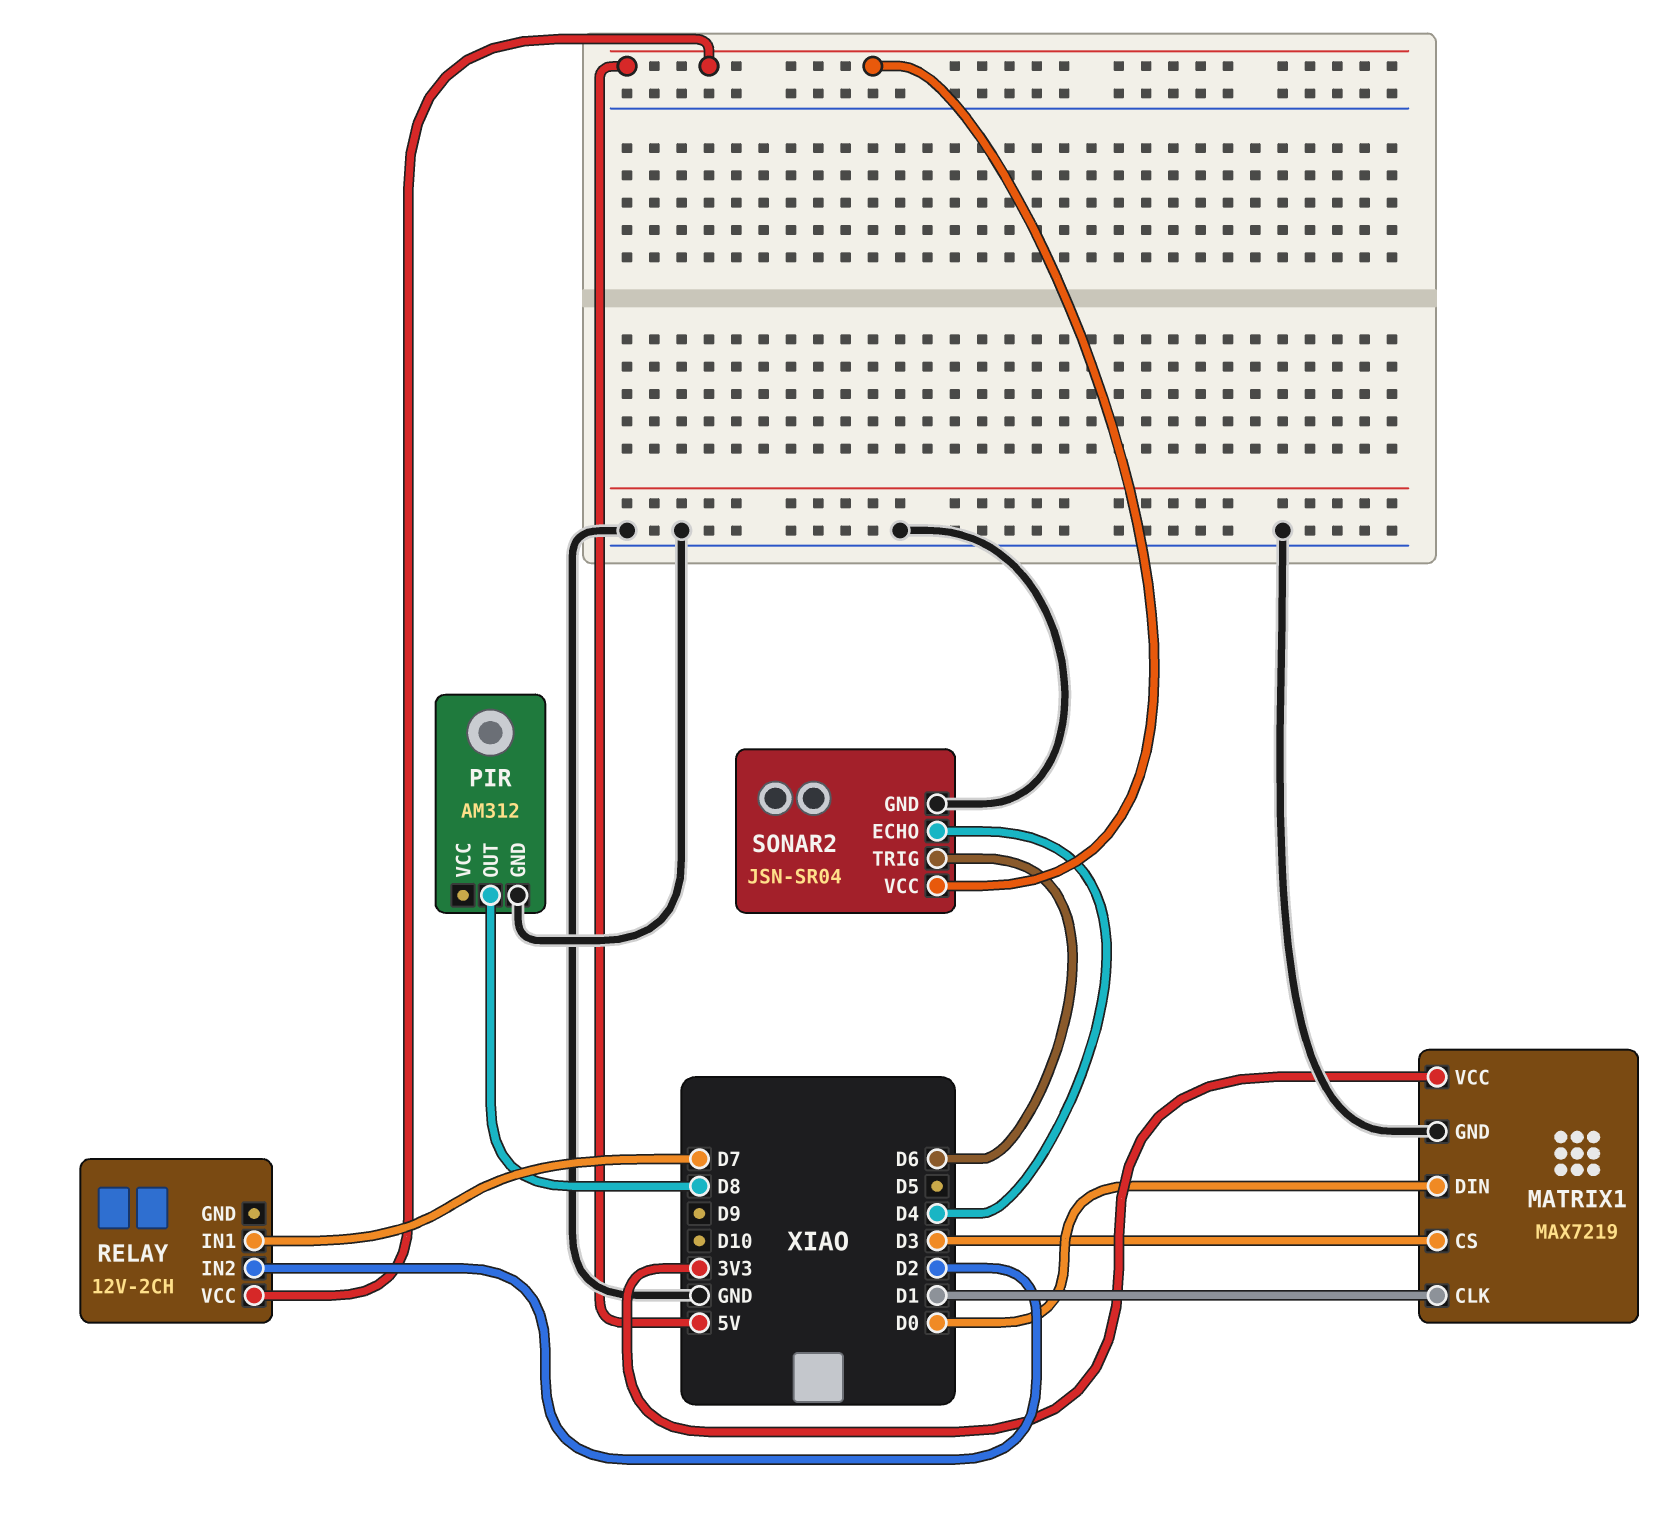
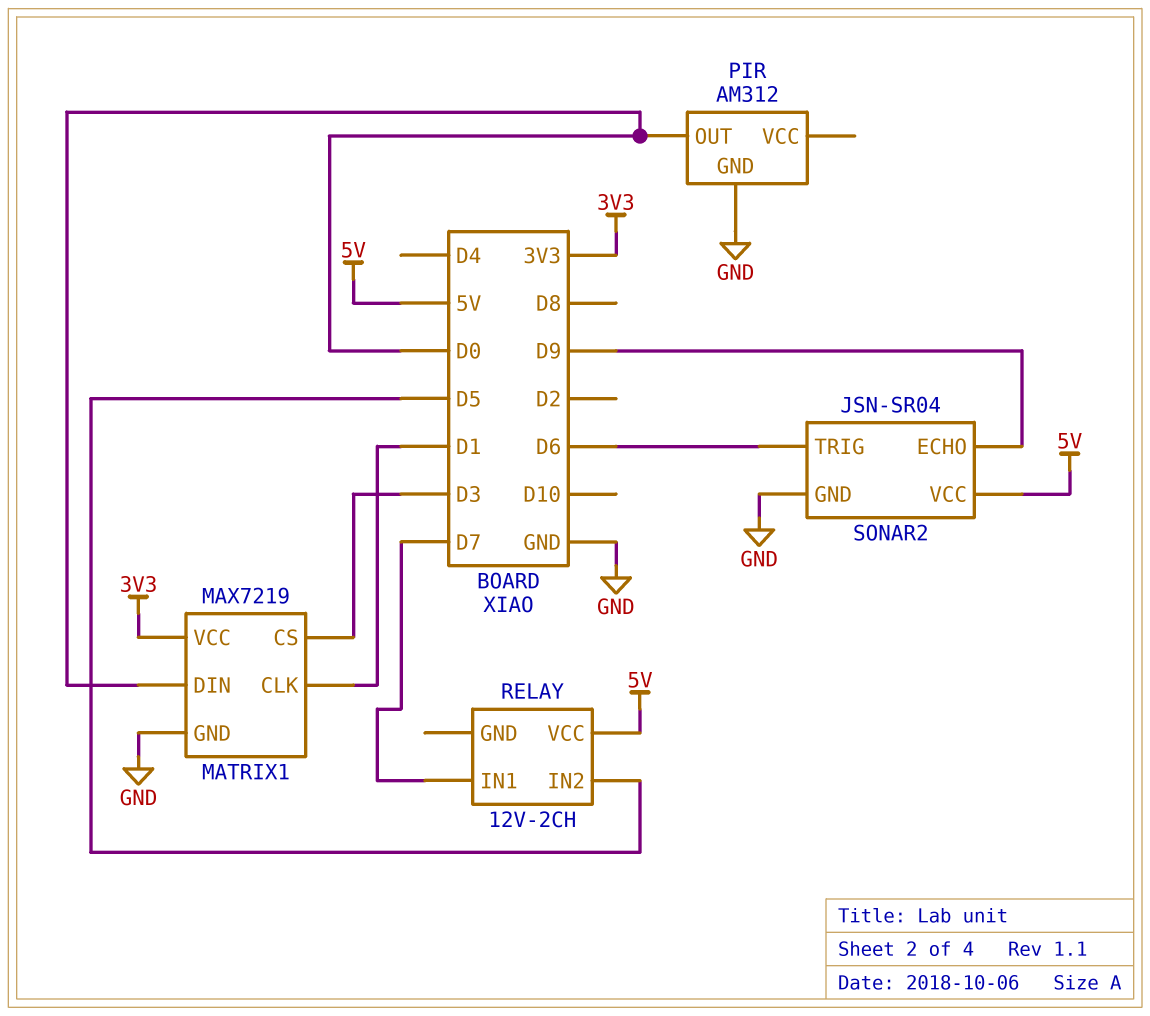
PIR pin OUT: D8 -> D0
RELAY pin IN2: D2 -> D5
SONAR2 pin ECHO: D4 -> D9

